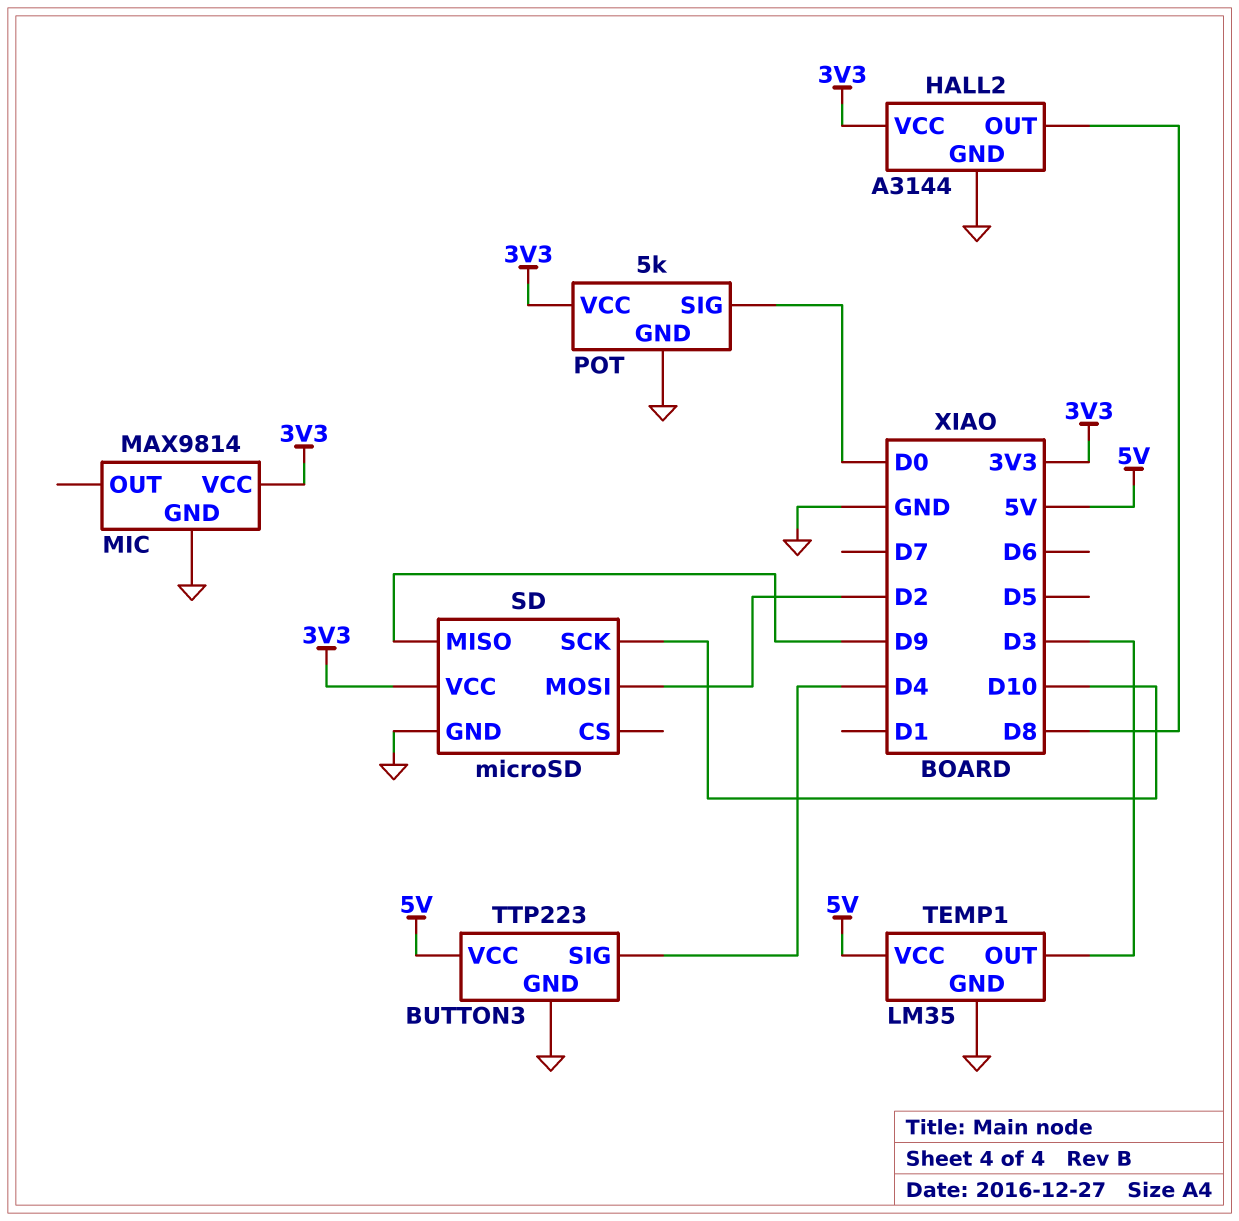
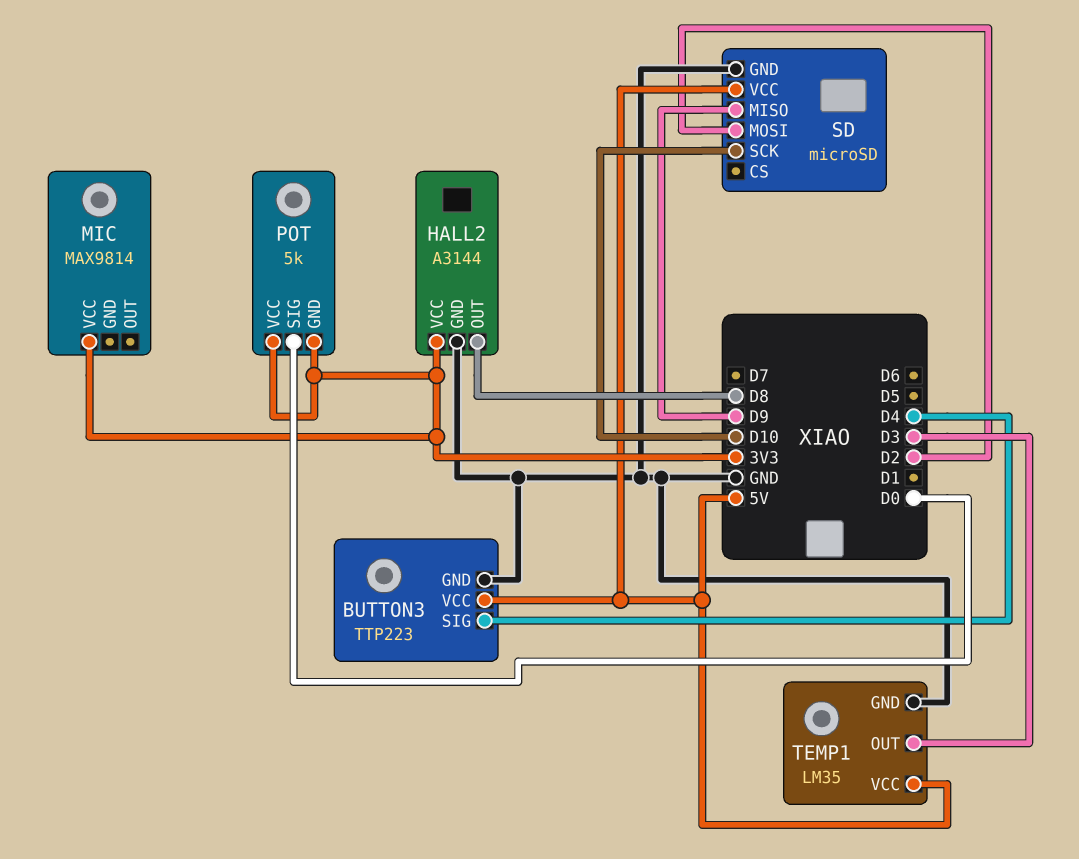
MIC pin GND: GND -> none
POT pin GND: GND -> 3V3
SD pin VCC: 3V3 -> 5V

